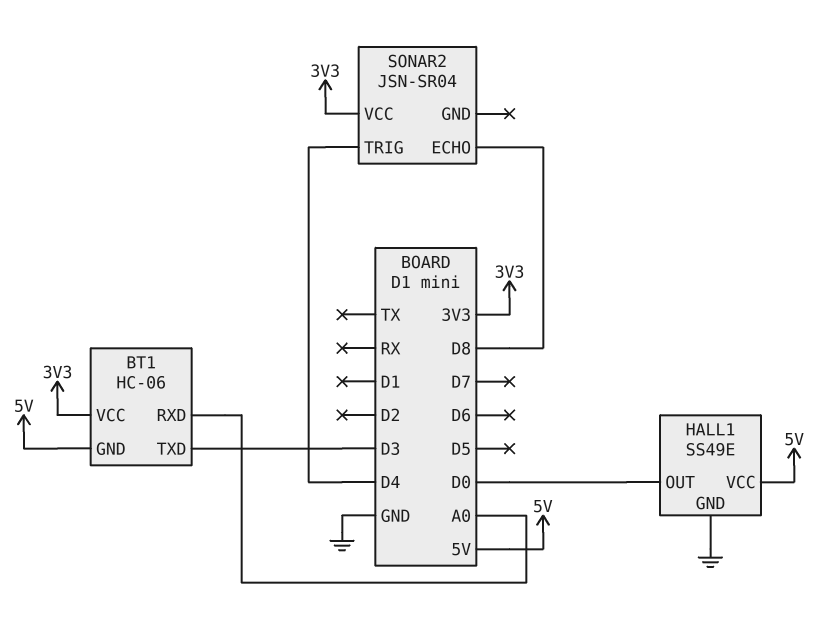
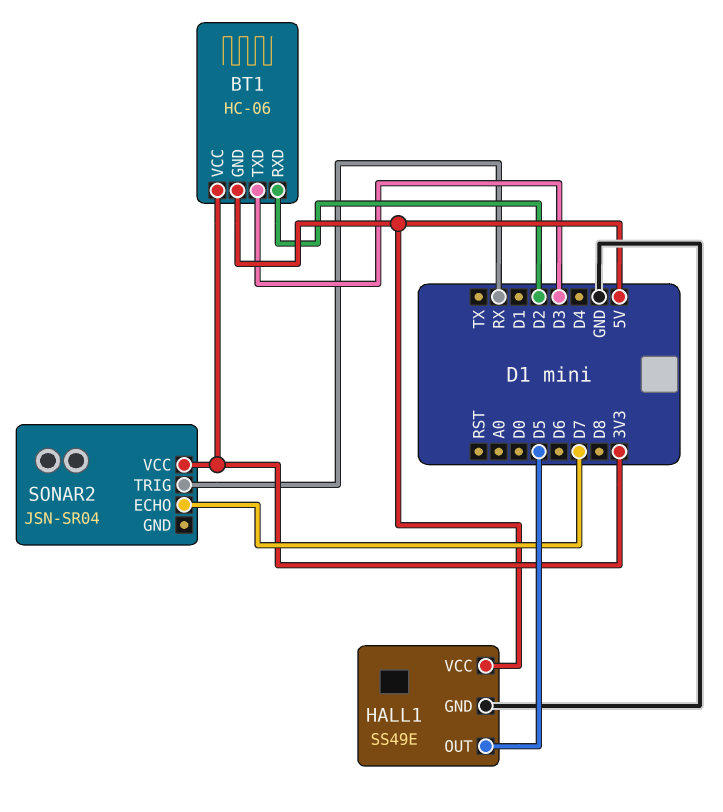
BT1 pin RXD: A0 -> D2
HALL1 pin OUT: D0 -> D5
SONAR2 pin ECHO: D8 -> D7
SONAR2 pin TRIG: D4 -> RX

